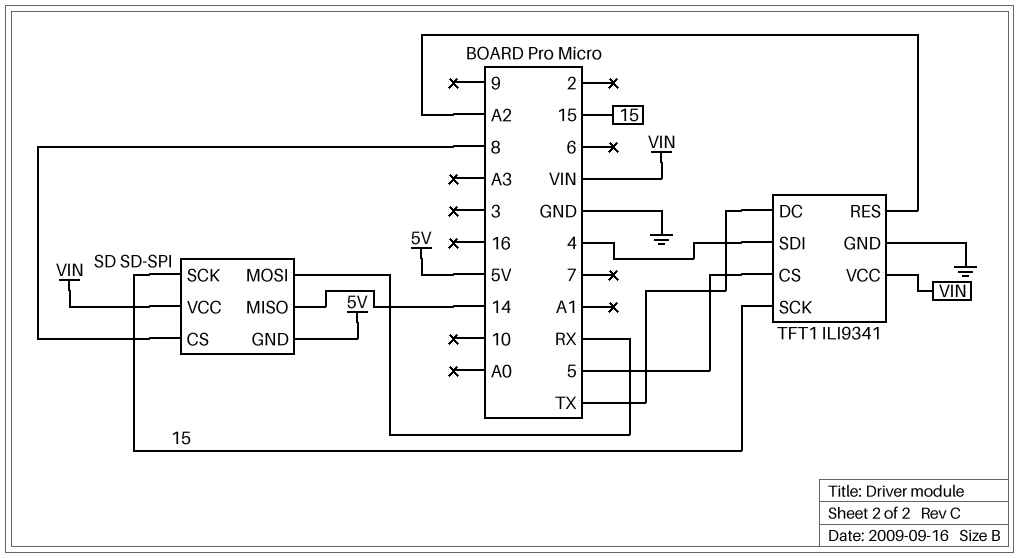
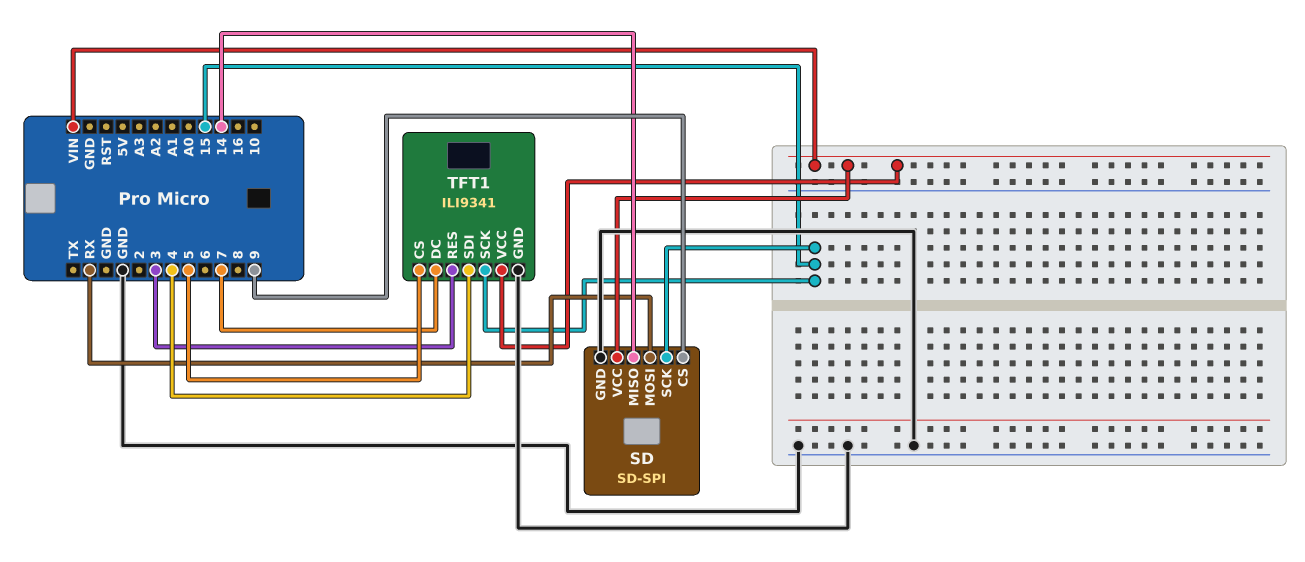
SD pin CS: 8 -> 9
SD pin GND: 5V -> GND
TFT1 pin DC: TX -> 7
TFT1 pin RES: A2 -> 3

